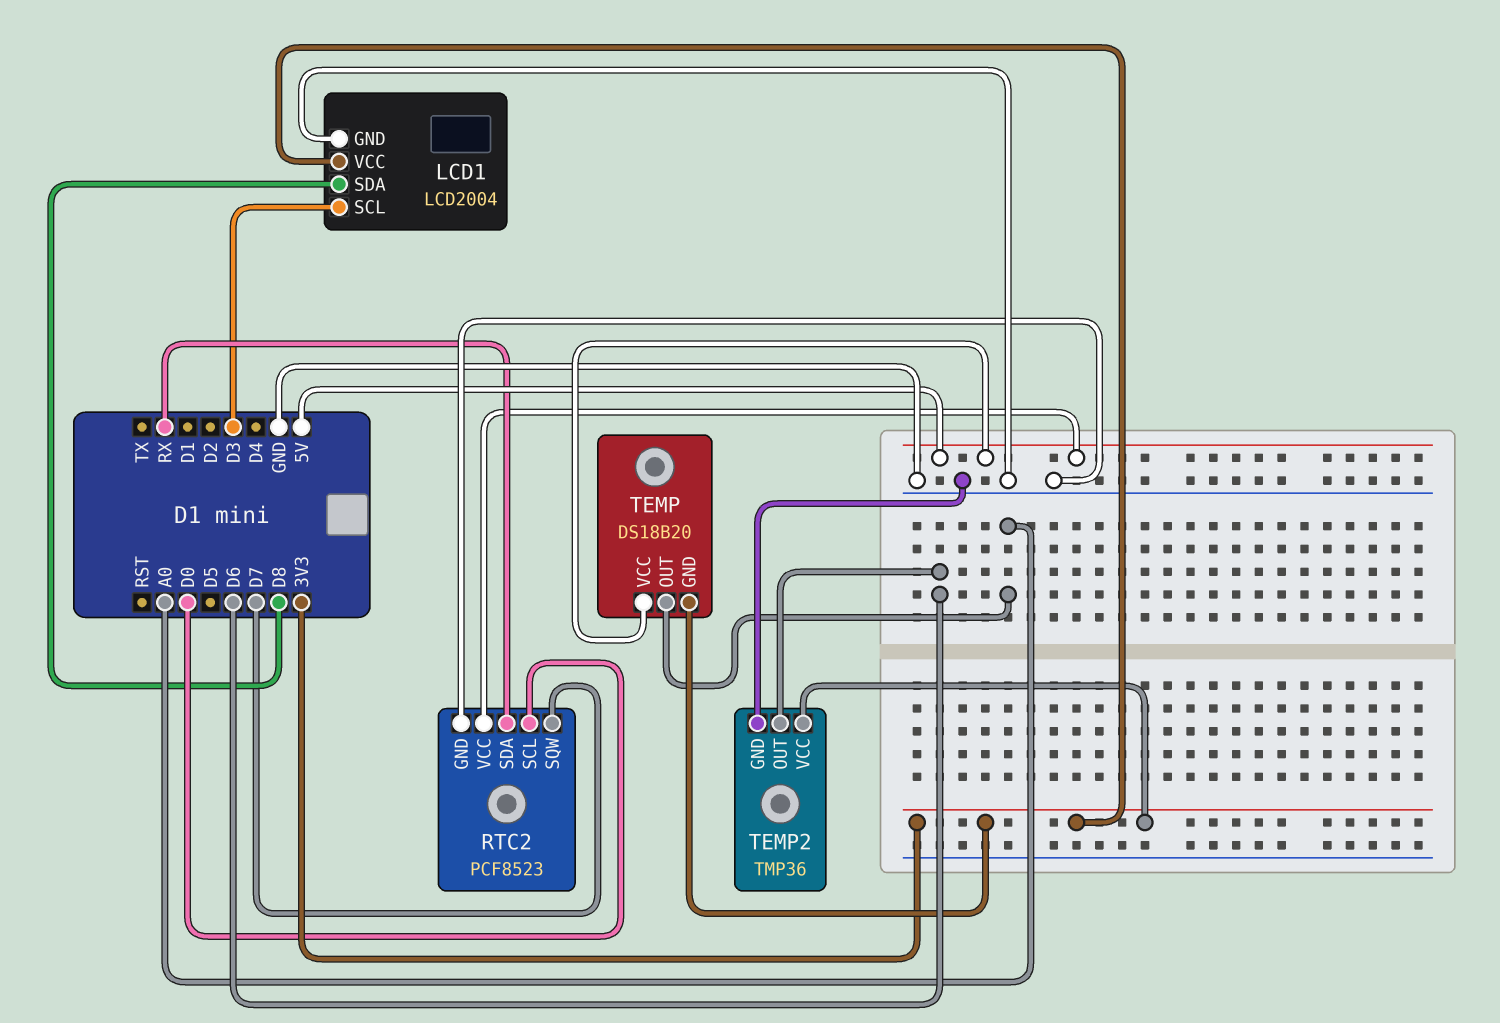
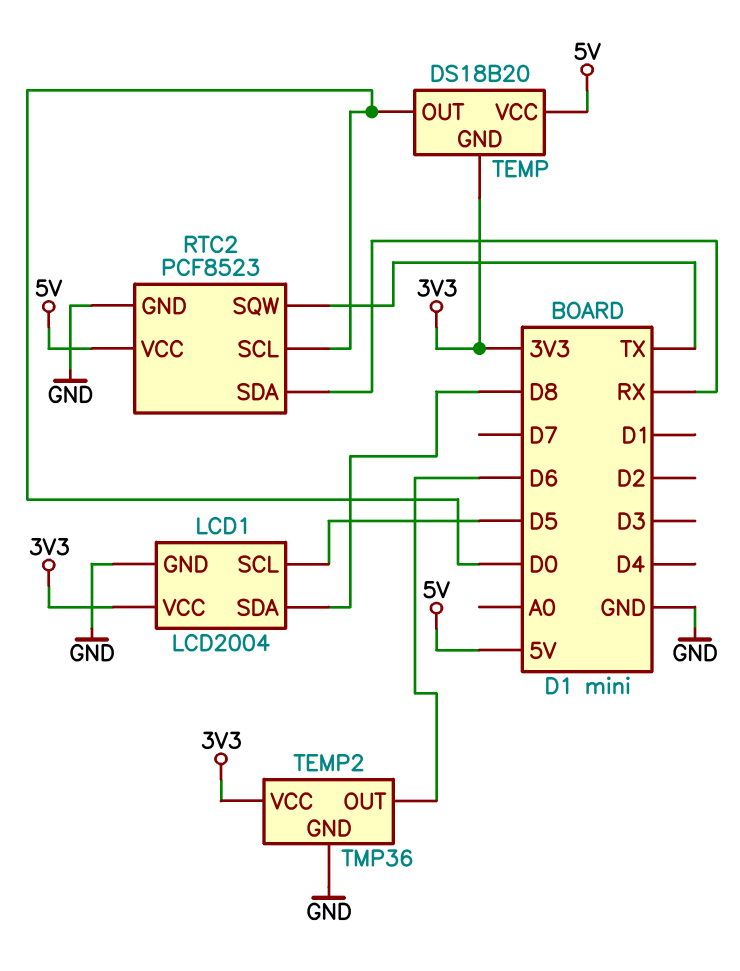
LCD1 pin SCL: D3 -> D5
RTC2 pin SQW: D7 -> TX
TEMP pin OUT: A0 -> D0

